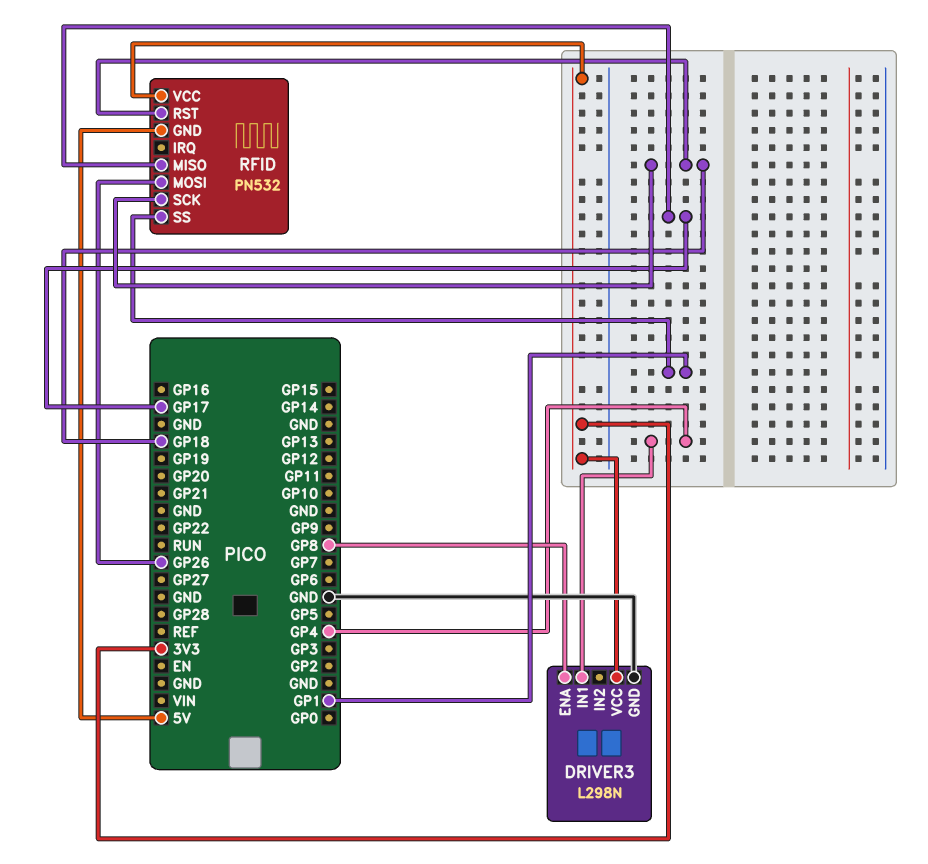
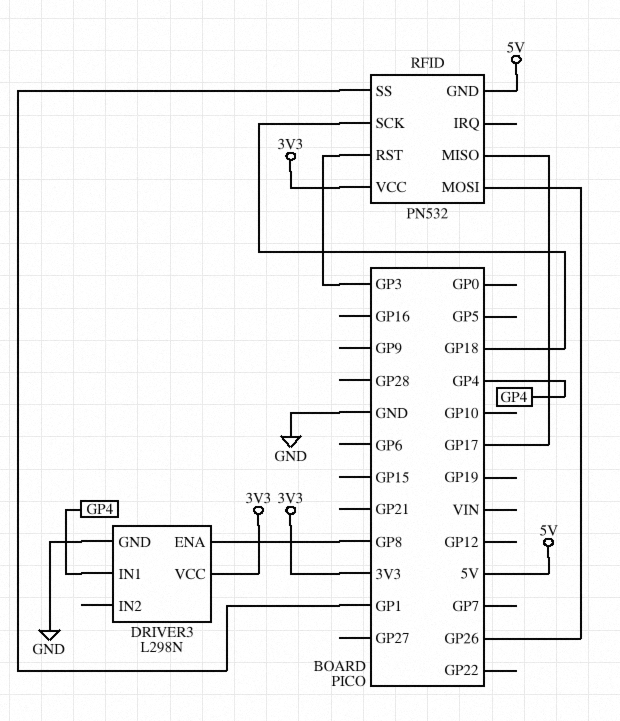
RFID pin RST: GP18 -> GP3

